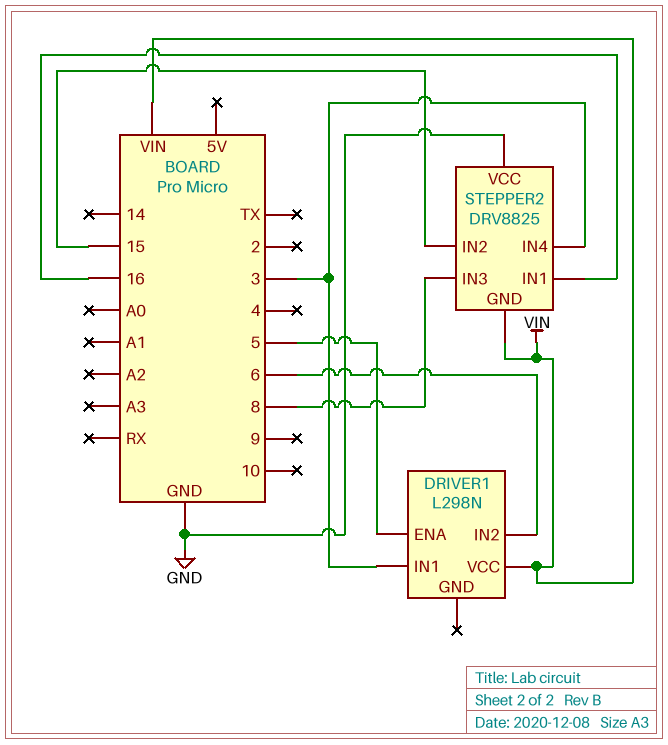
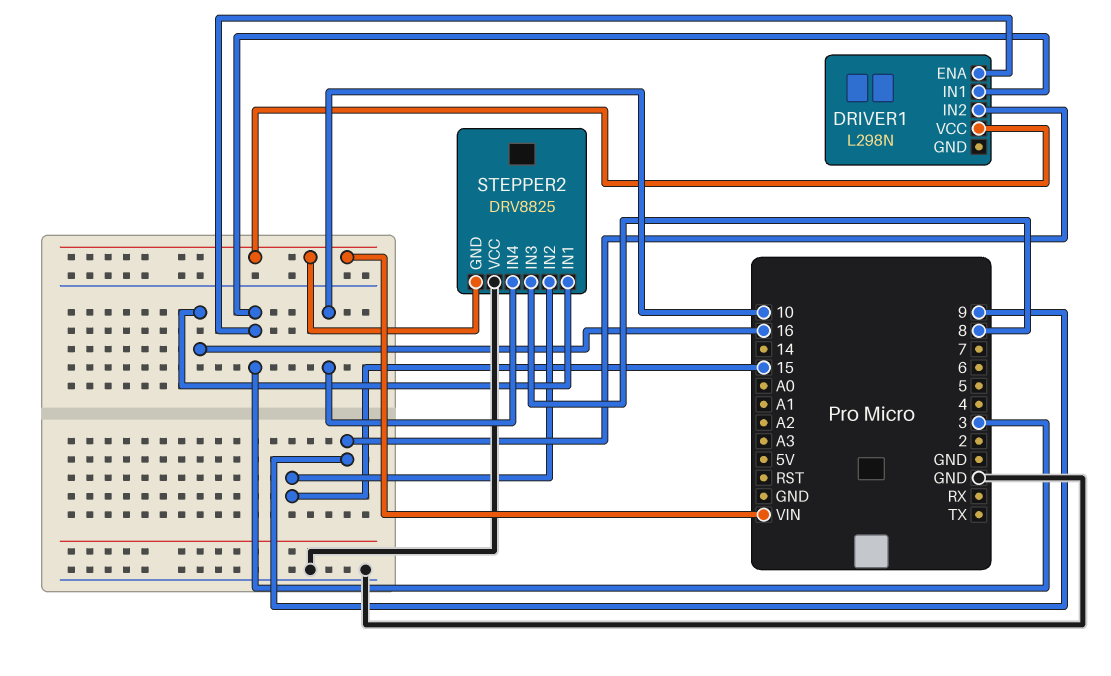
DRIVER1 pin ENA: 5 -> 3
DRIVER1 pin IN2: 6 -> 9
STEPPER2 pin IN4: 3 -> 10

